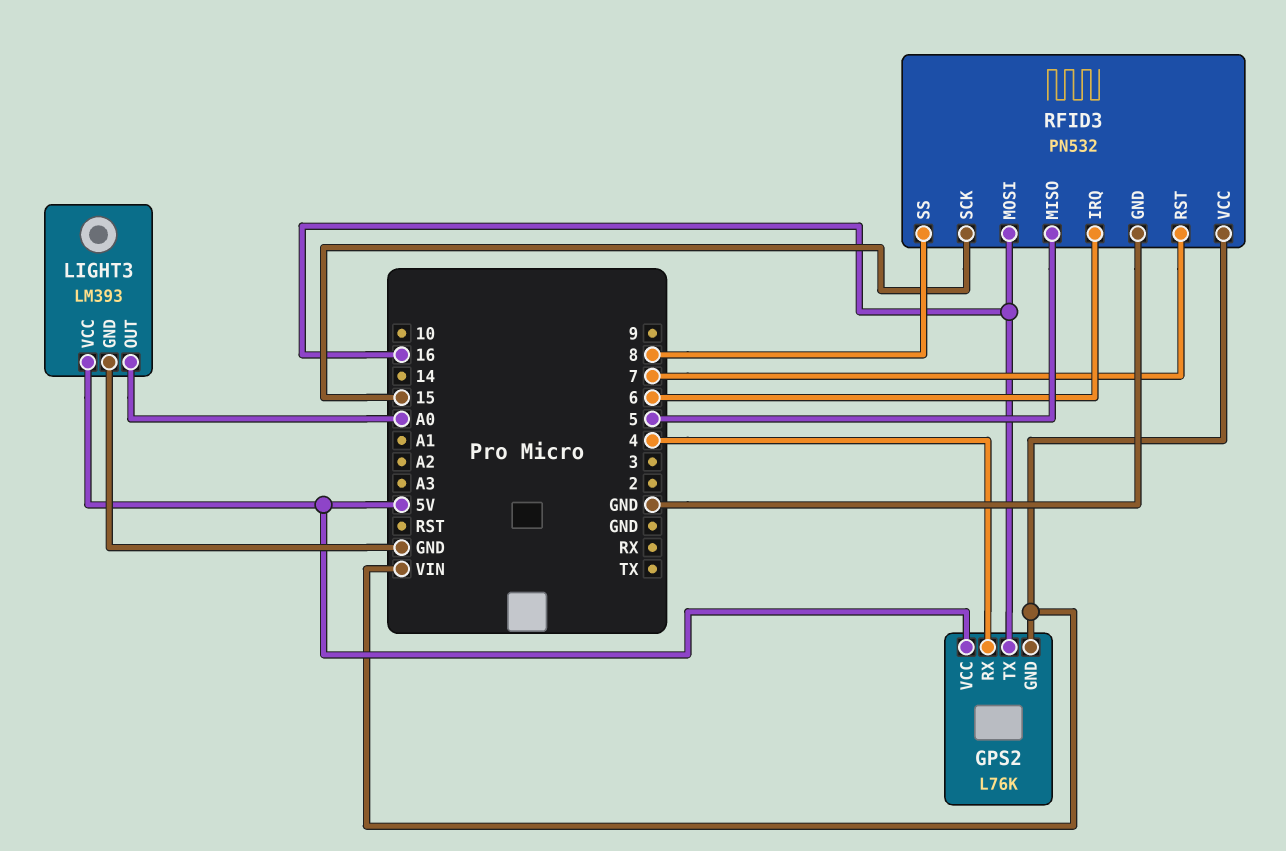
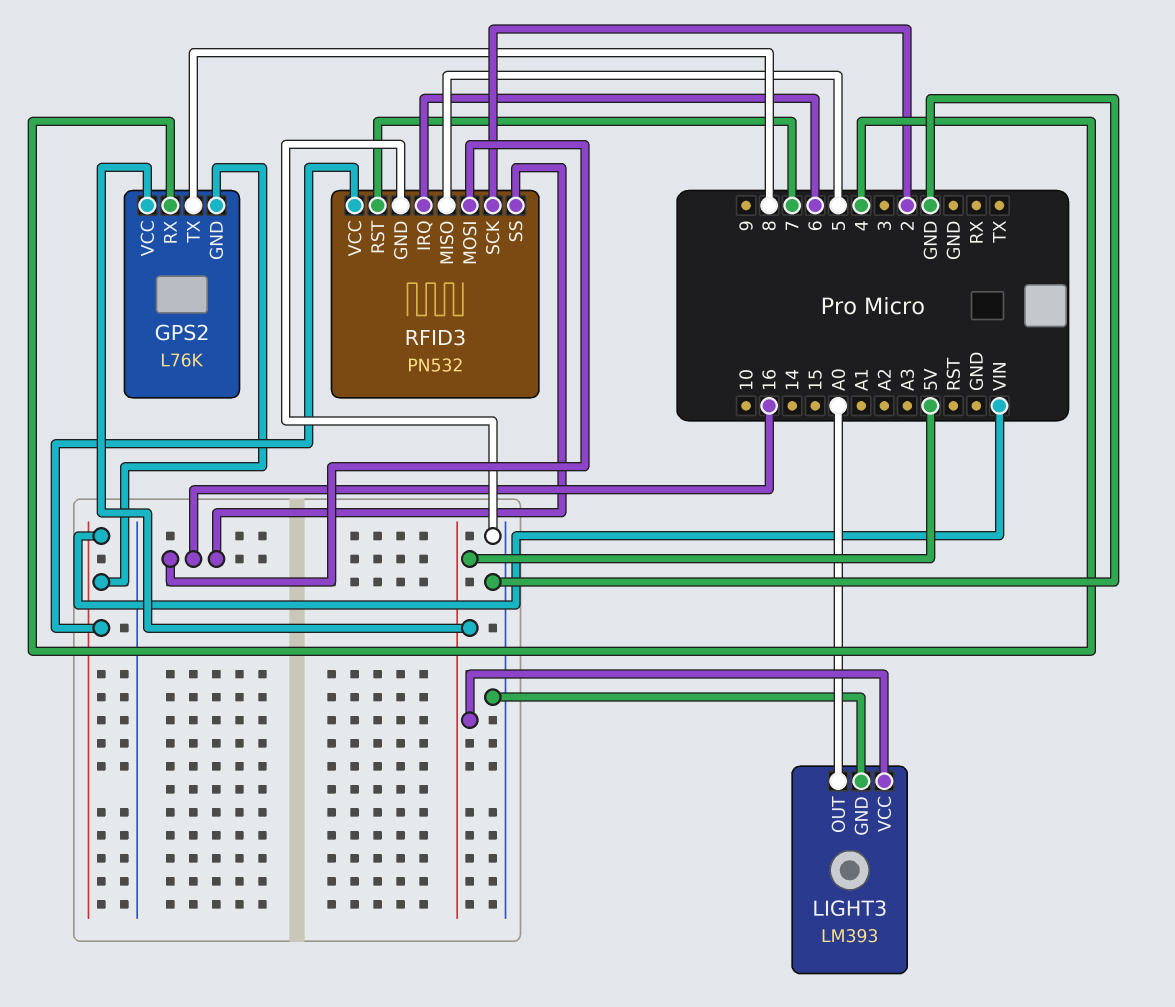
GPS2 pin TX: 16 -> 8
RFID3 pin SCK: 15 -> 2
RFID3 pin SS: 8 -> 16

